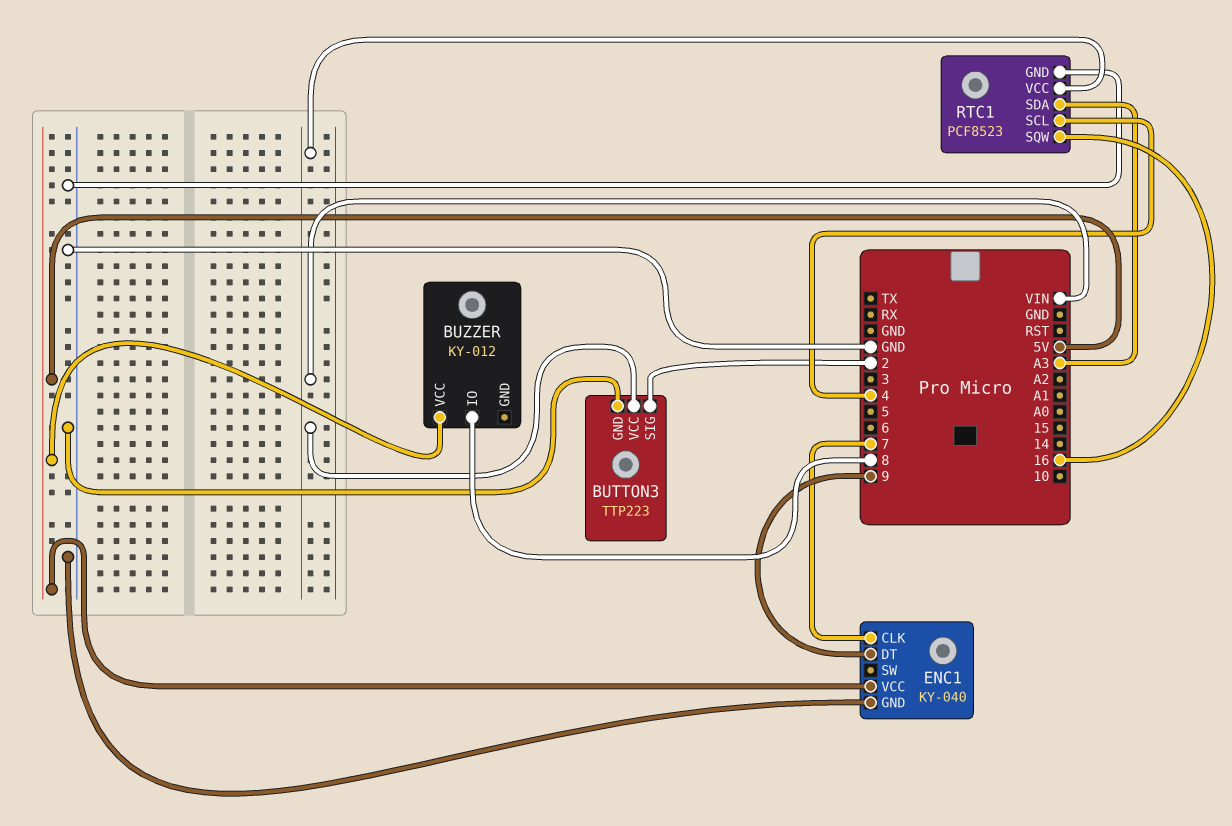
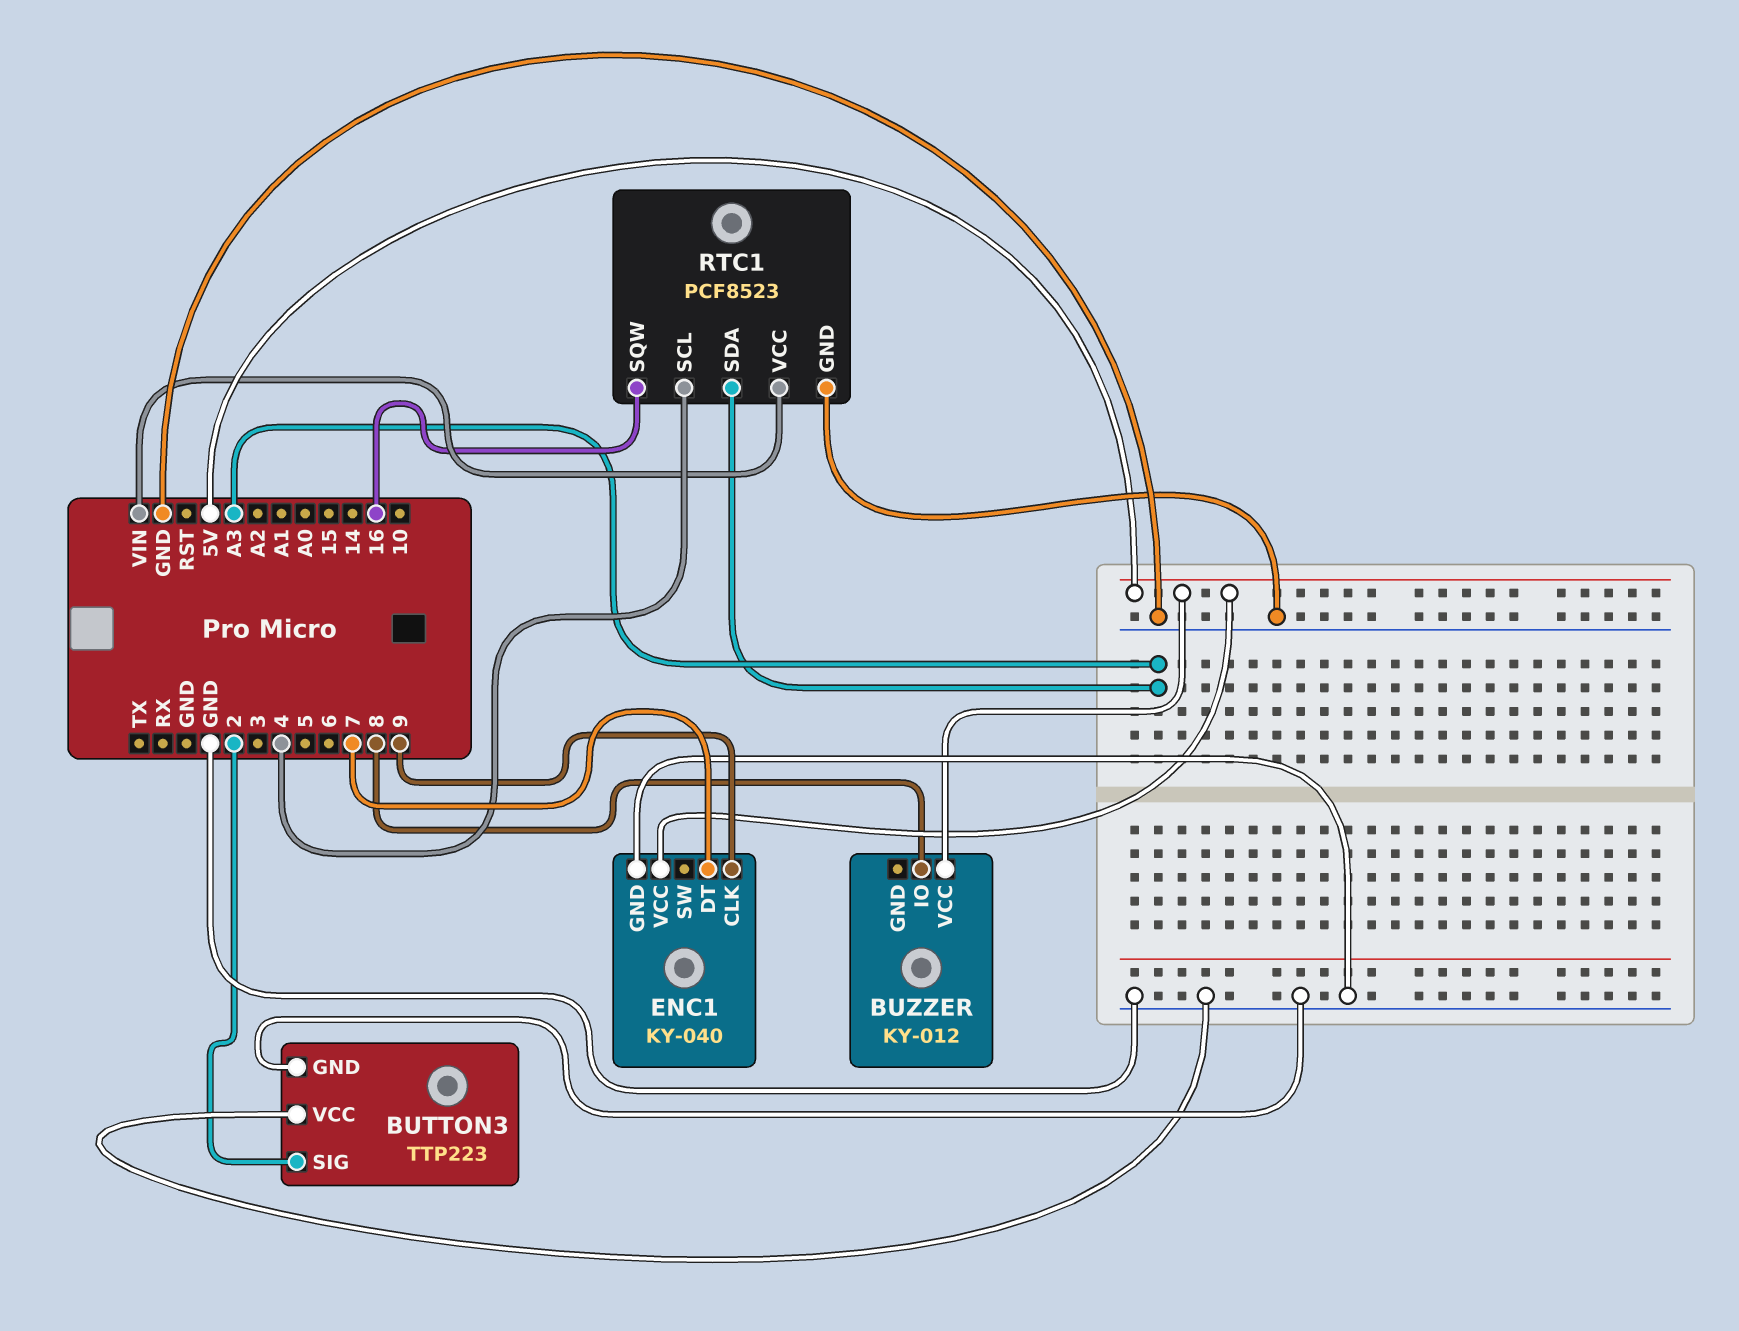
BUTTON3 pin VCC: VIN -> GND
ENC1 pin CLK: 7 -> 9
ENC1 pin DT: 9 -> 7

